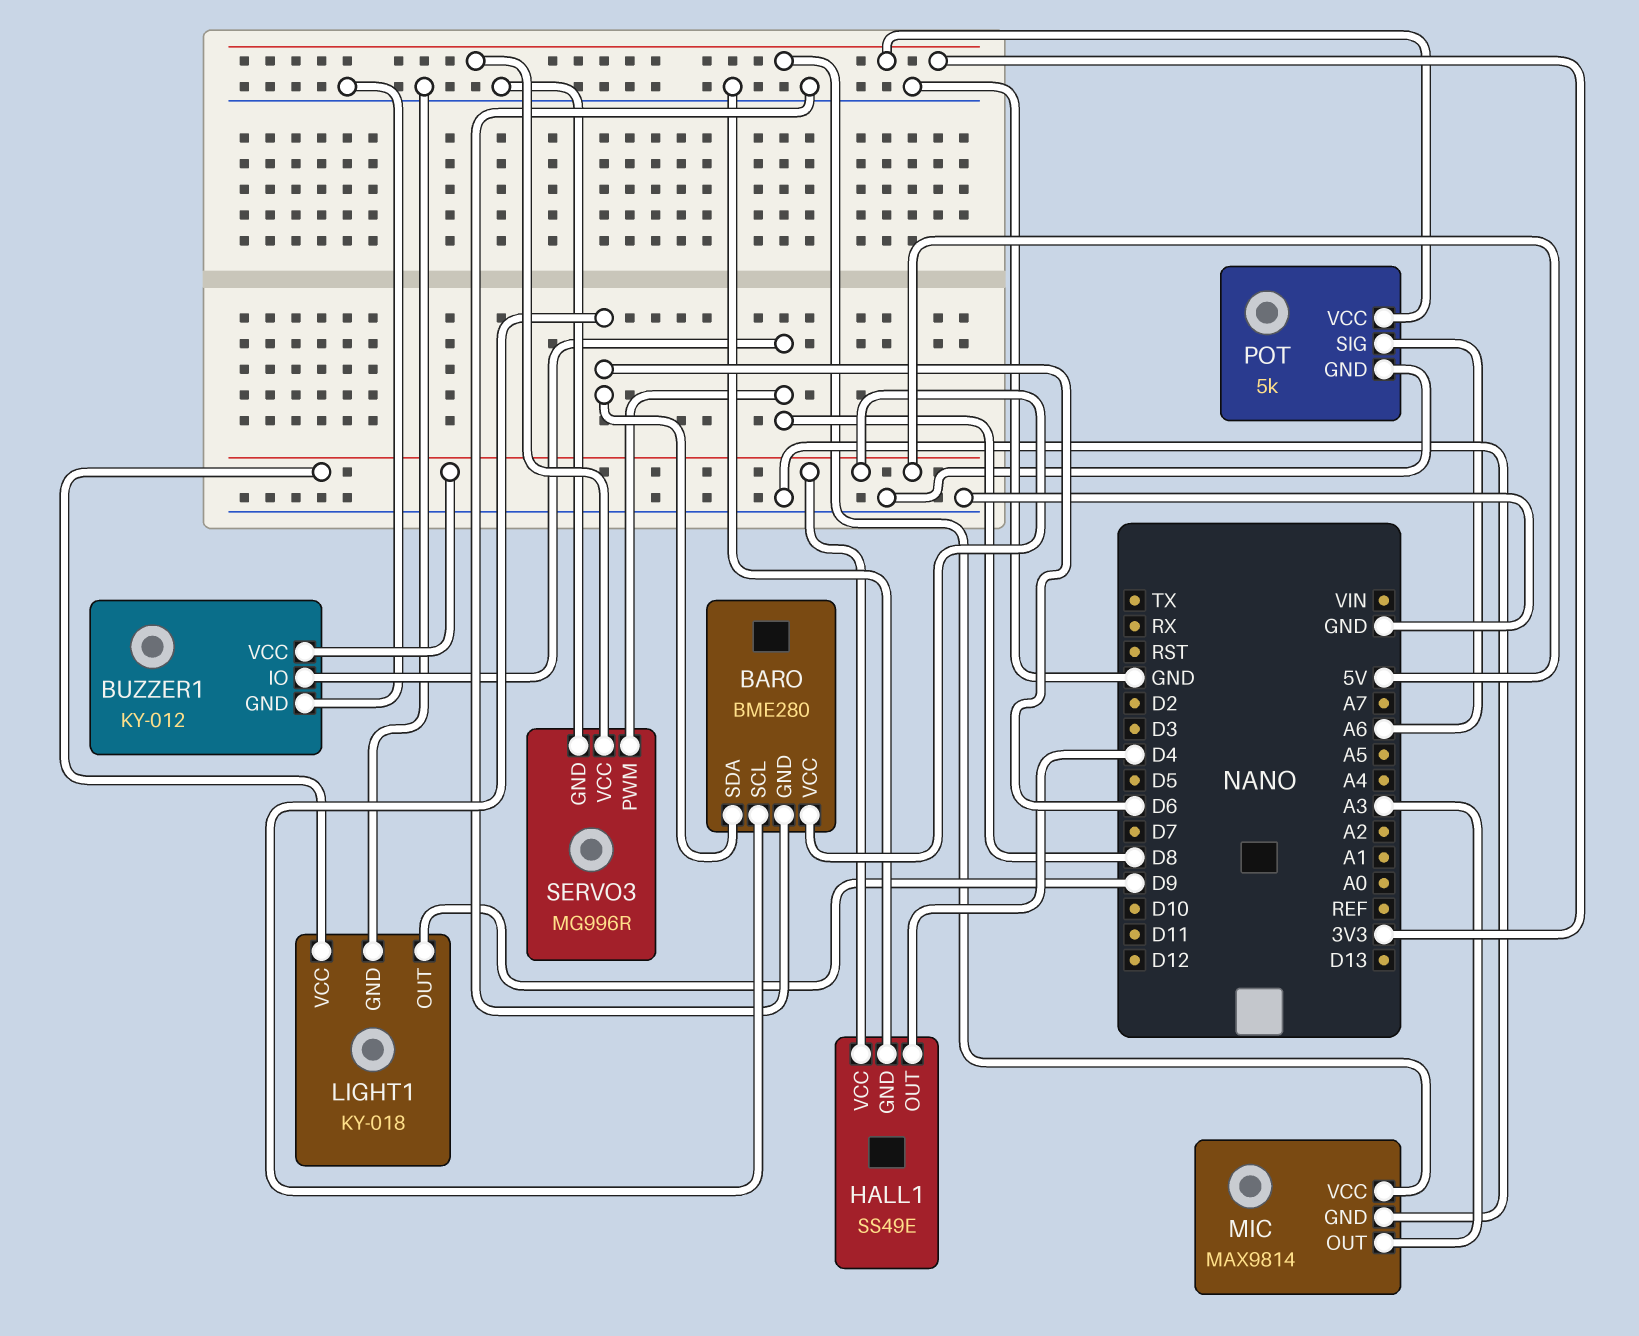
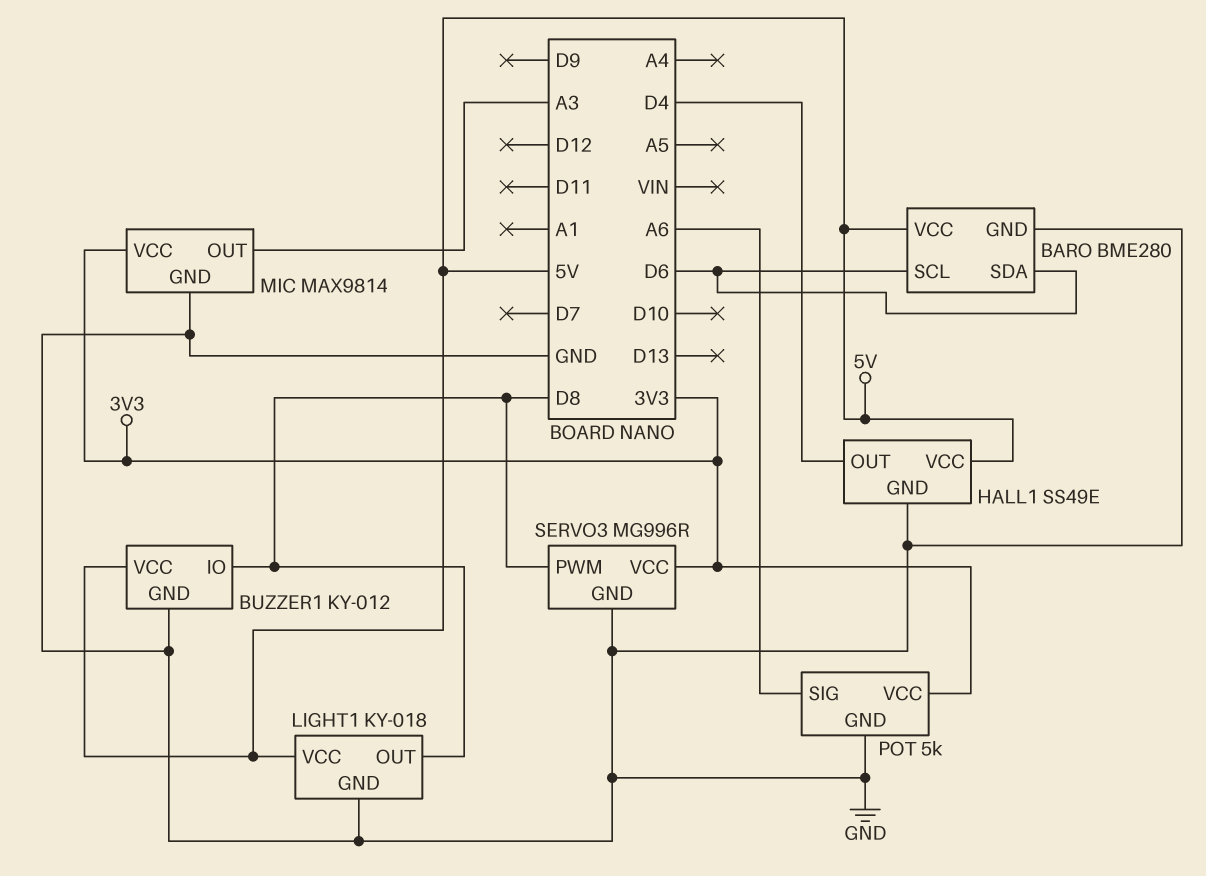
LIGHT1 pin OUT: D9 -> D8

